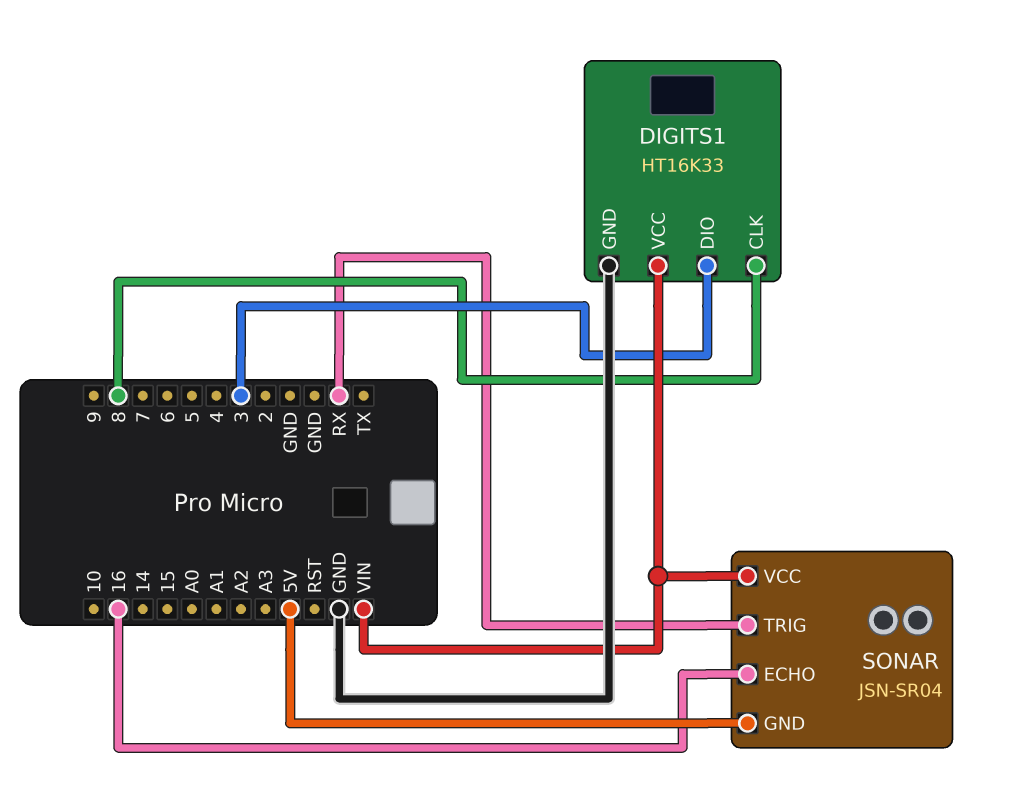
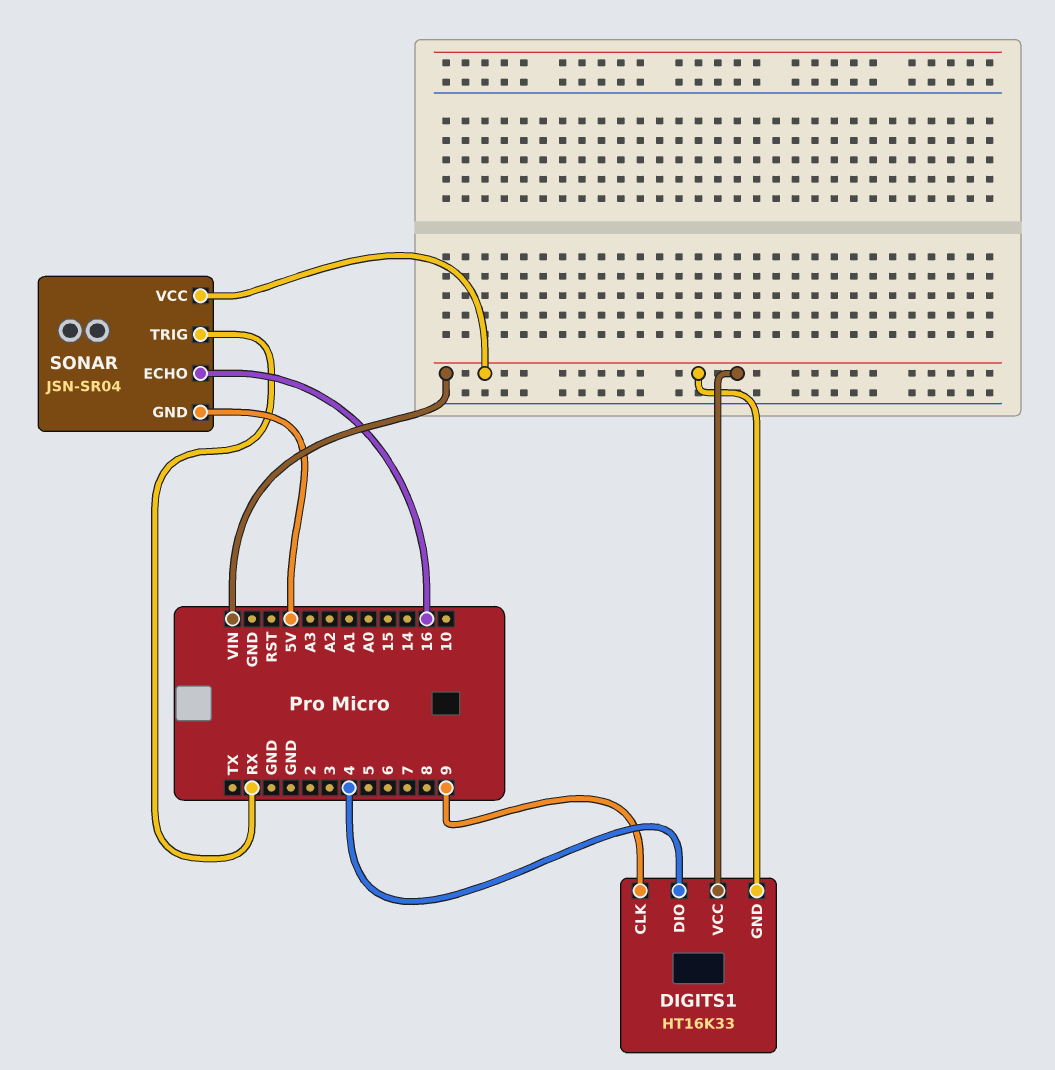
DIGITS1 pin CLK: 8 -> 9
DIGITS1 pin DIO: 3 -> 4
DIGITS1 pin GND: GND -> VIN

